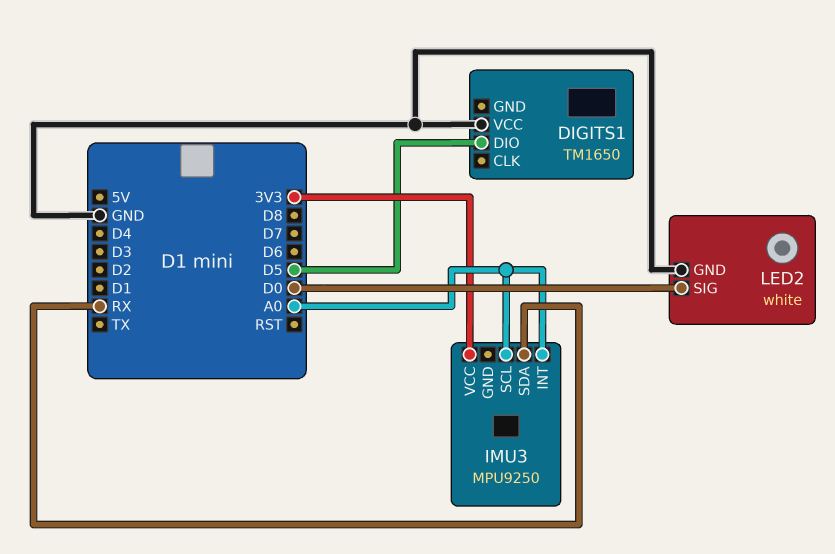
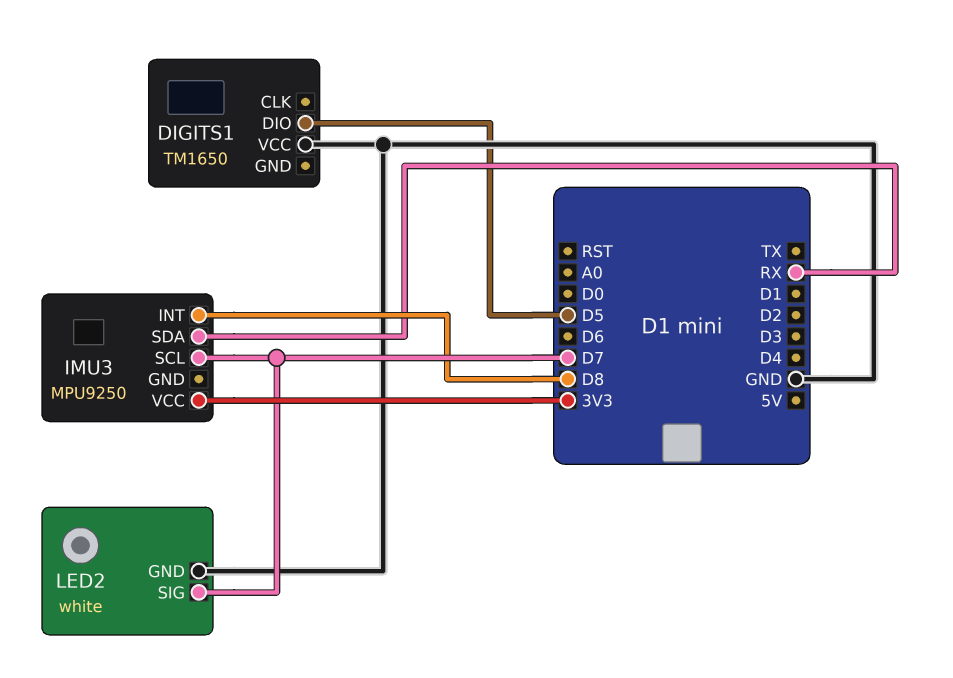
IMU3 pin INT: A0 -> D8
IMU3 pin SCL: A0 -> D7
LED2 pin SIG: D0 -> D7

